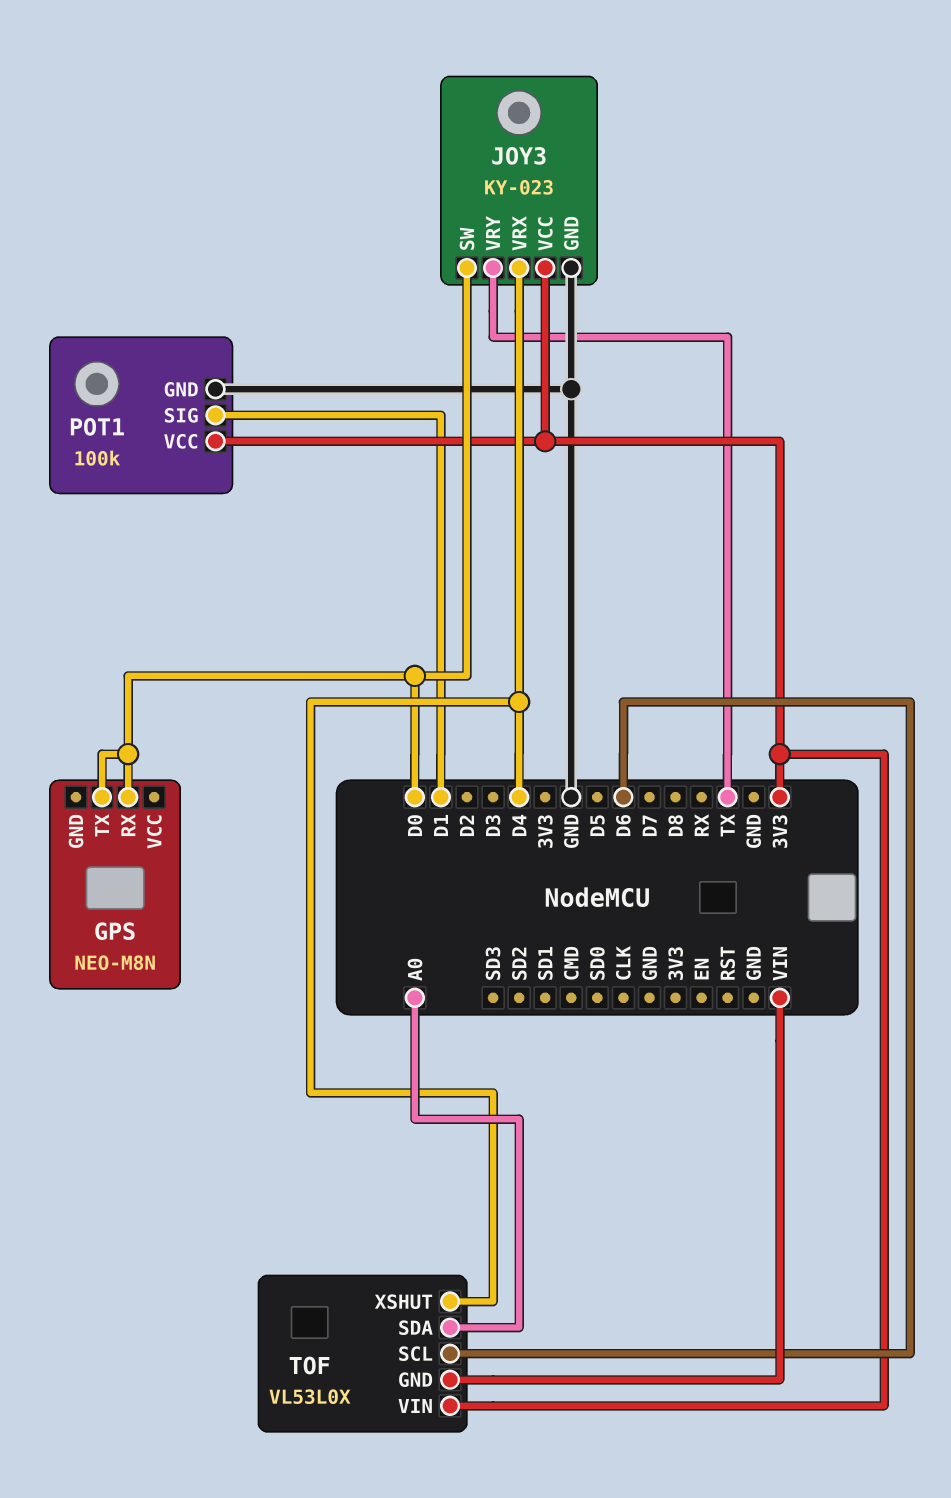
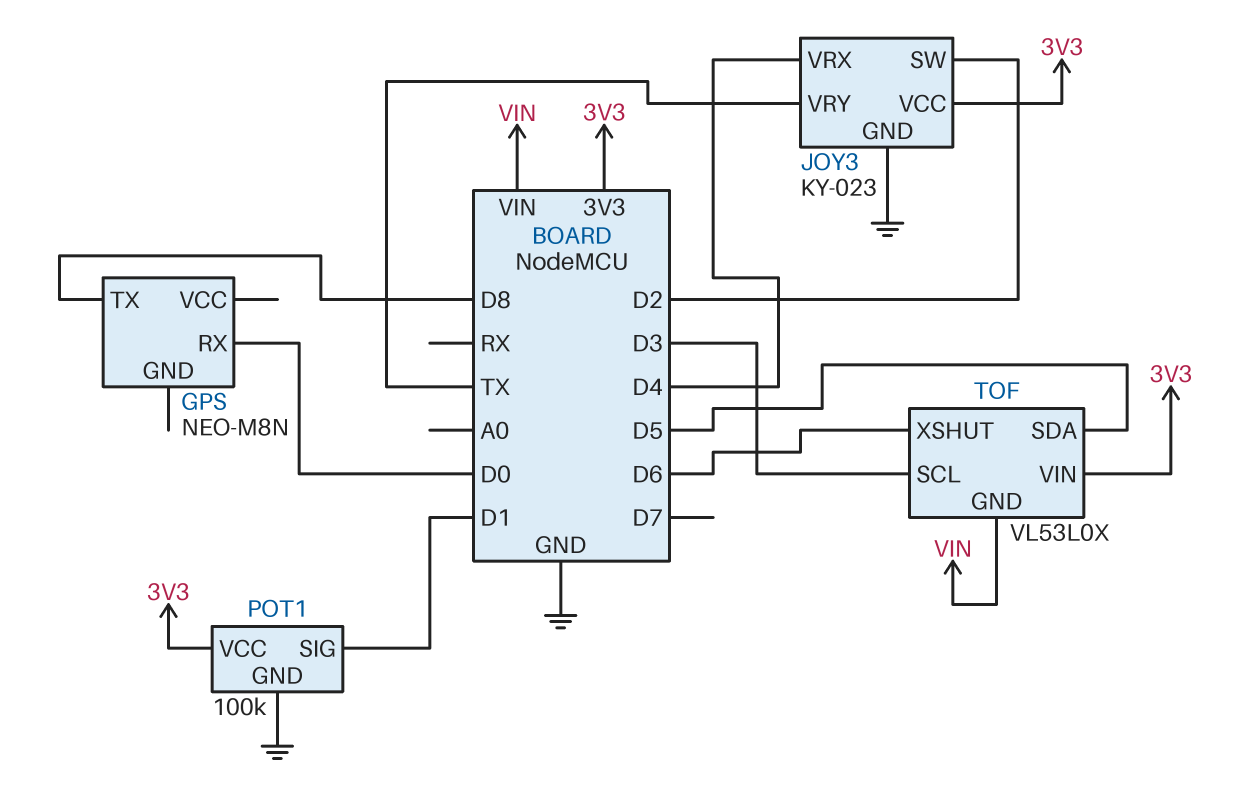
GPS pin TX: D0 -> D8
JOY3 pin SW: D0 -> D2
TOF pin SCL: D6 -> D3
TOF pin SDA: A0 -> D5
TOF pin XSHUT: D4 -> D6

